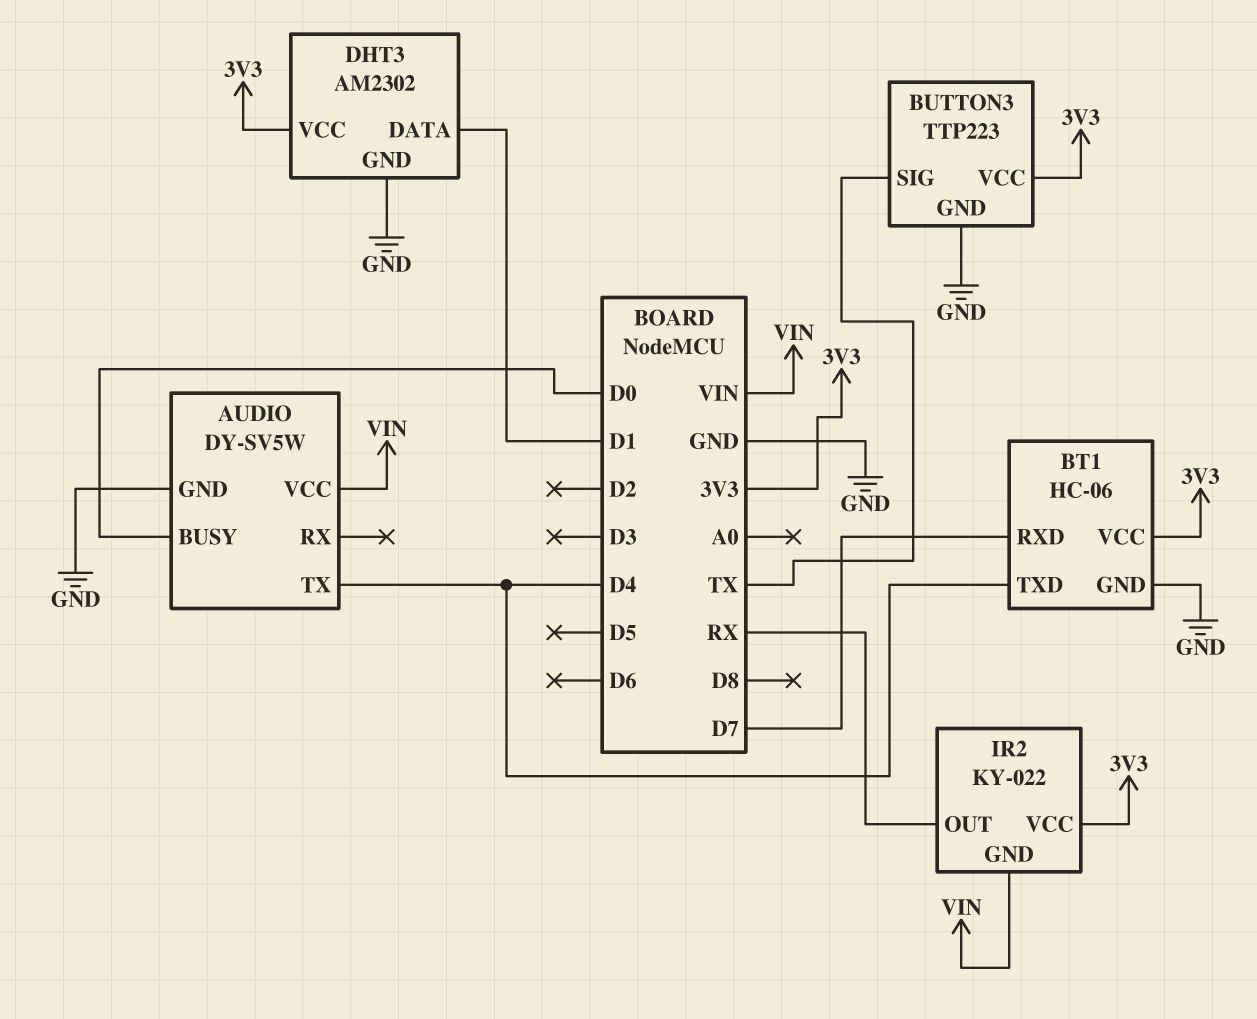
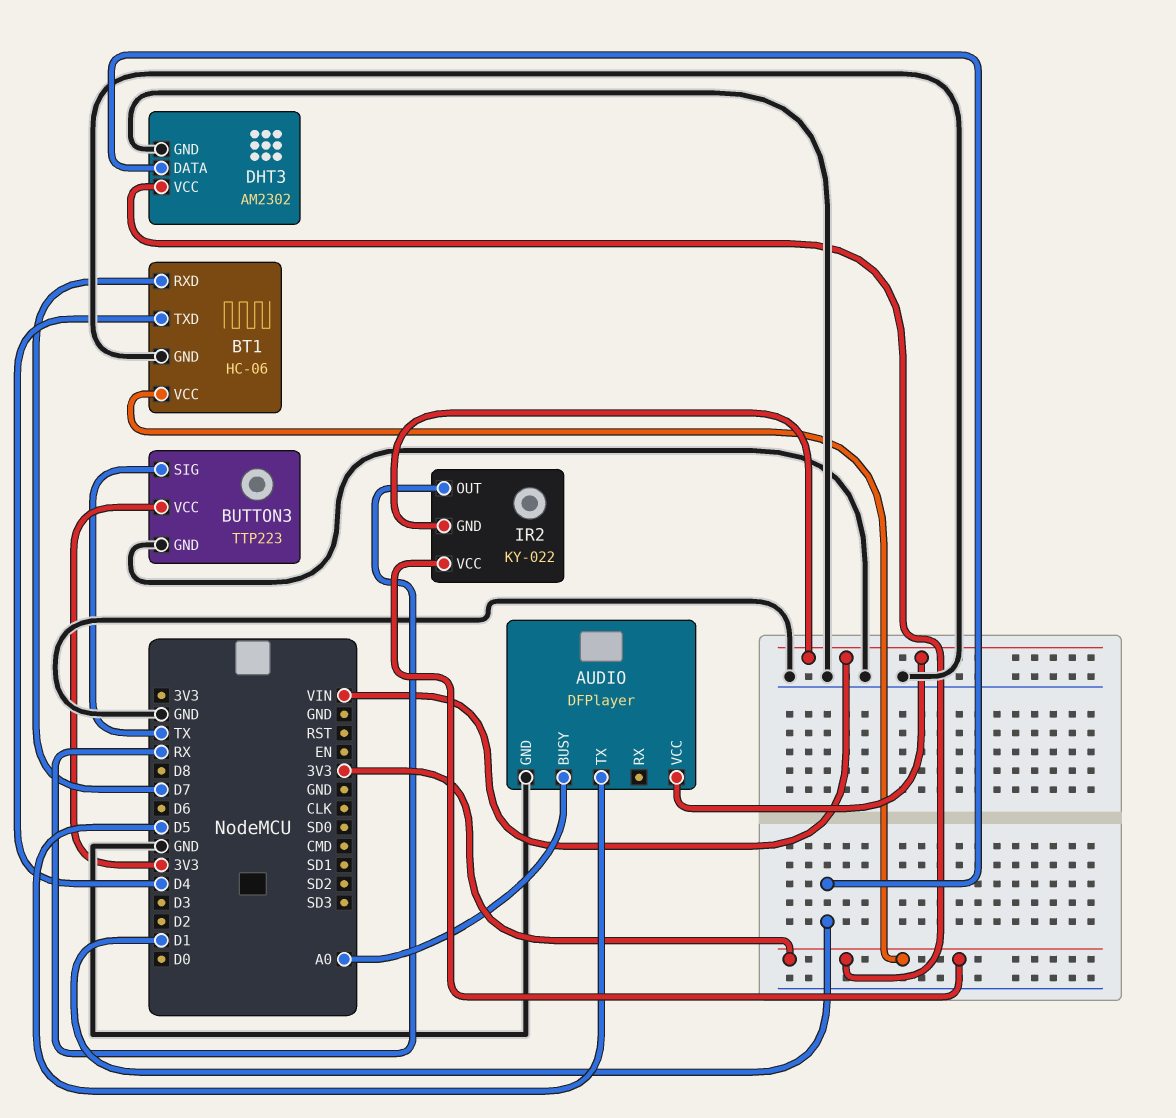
AUDIO: DY-SV5W -> DFPlayer
AUDIO pin BUSY: D0 -> A0
AUDIO pin TX: D4 -> D5

